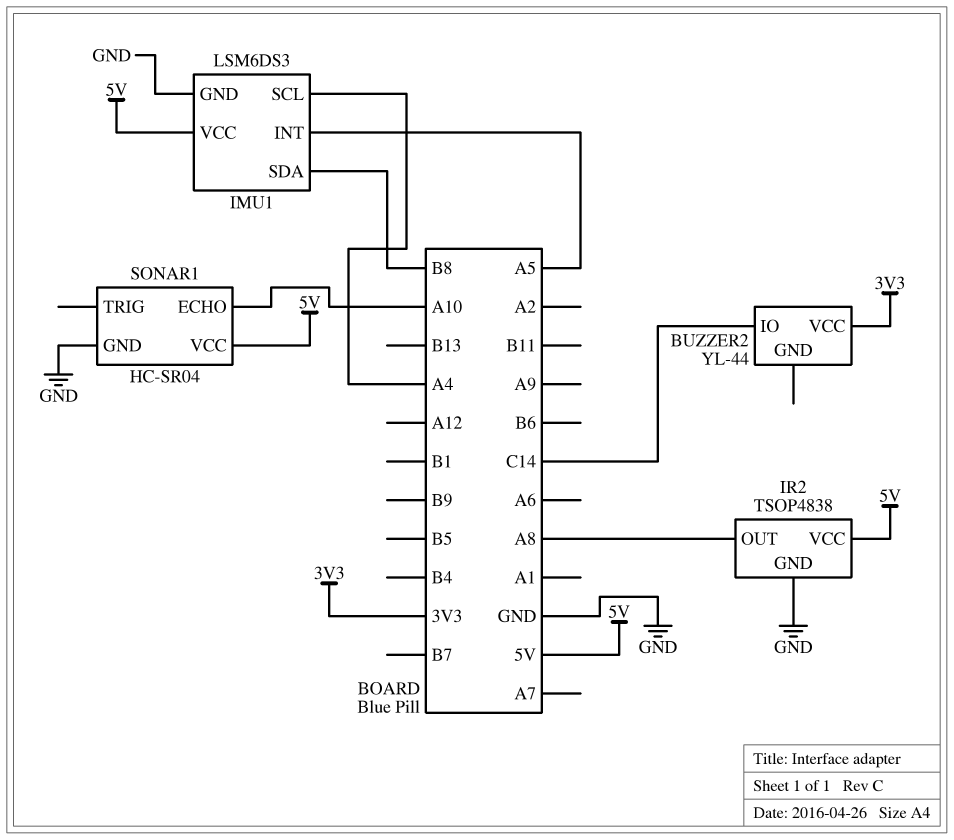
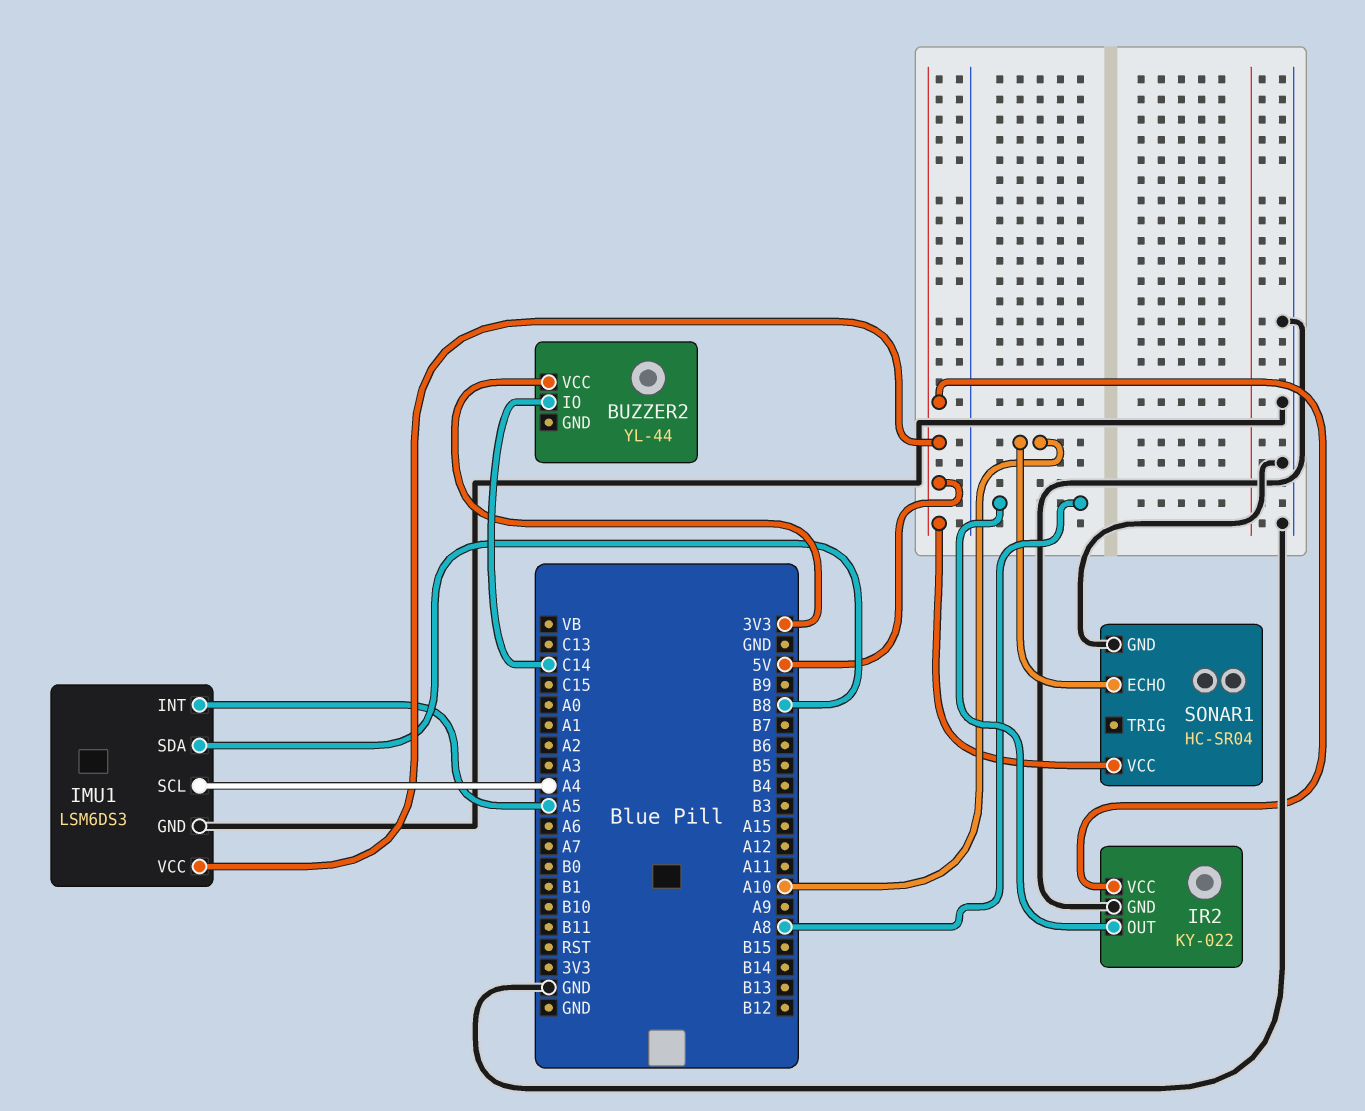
IR2: TSOP4838 -> KY-022

